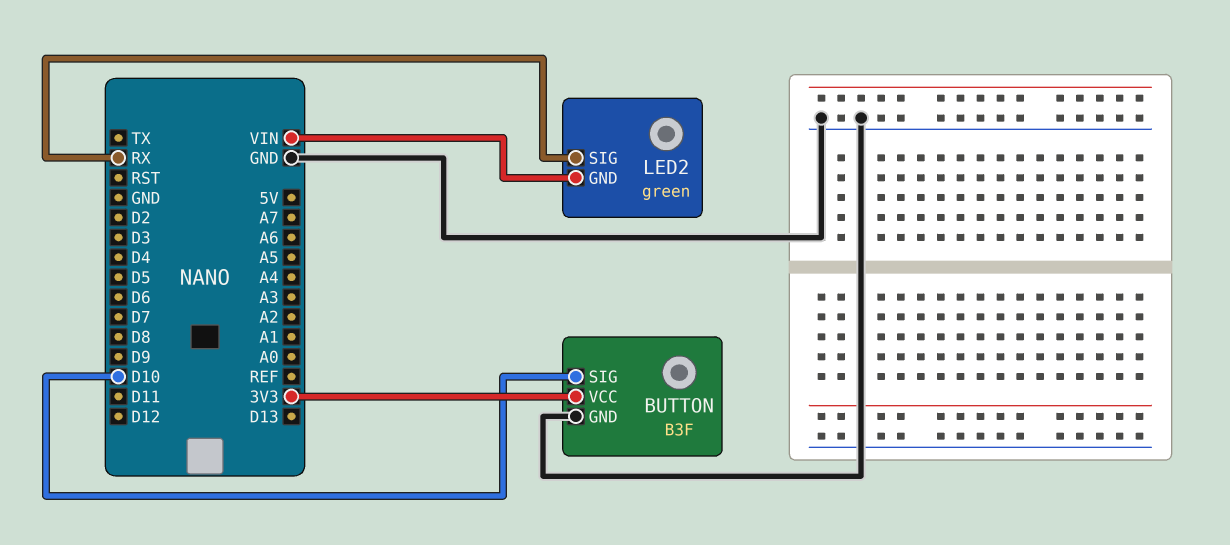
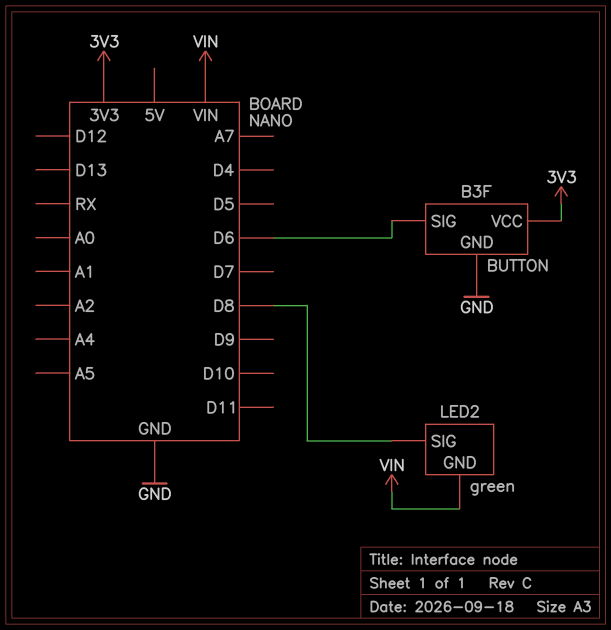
BUTTON pin SIG: D10 -> D6
LED2 pin SIG: RX -> D8

